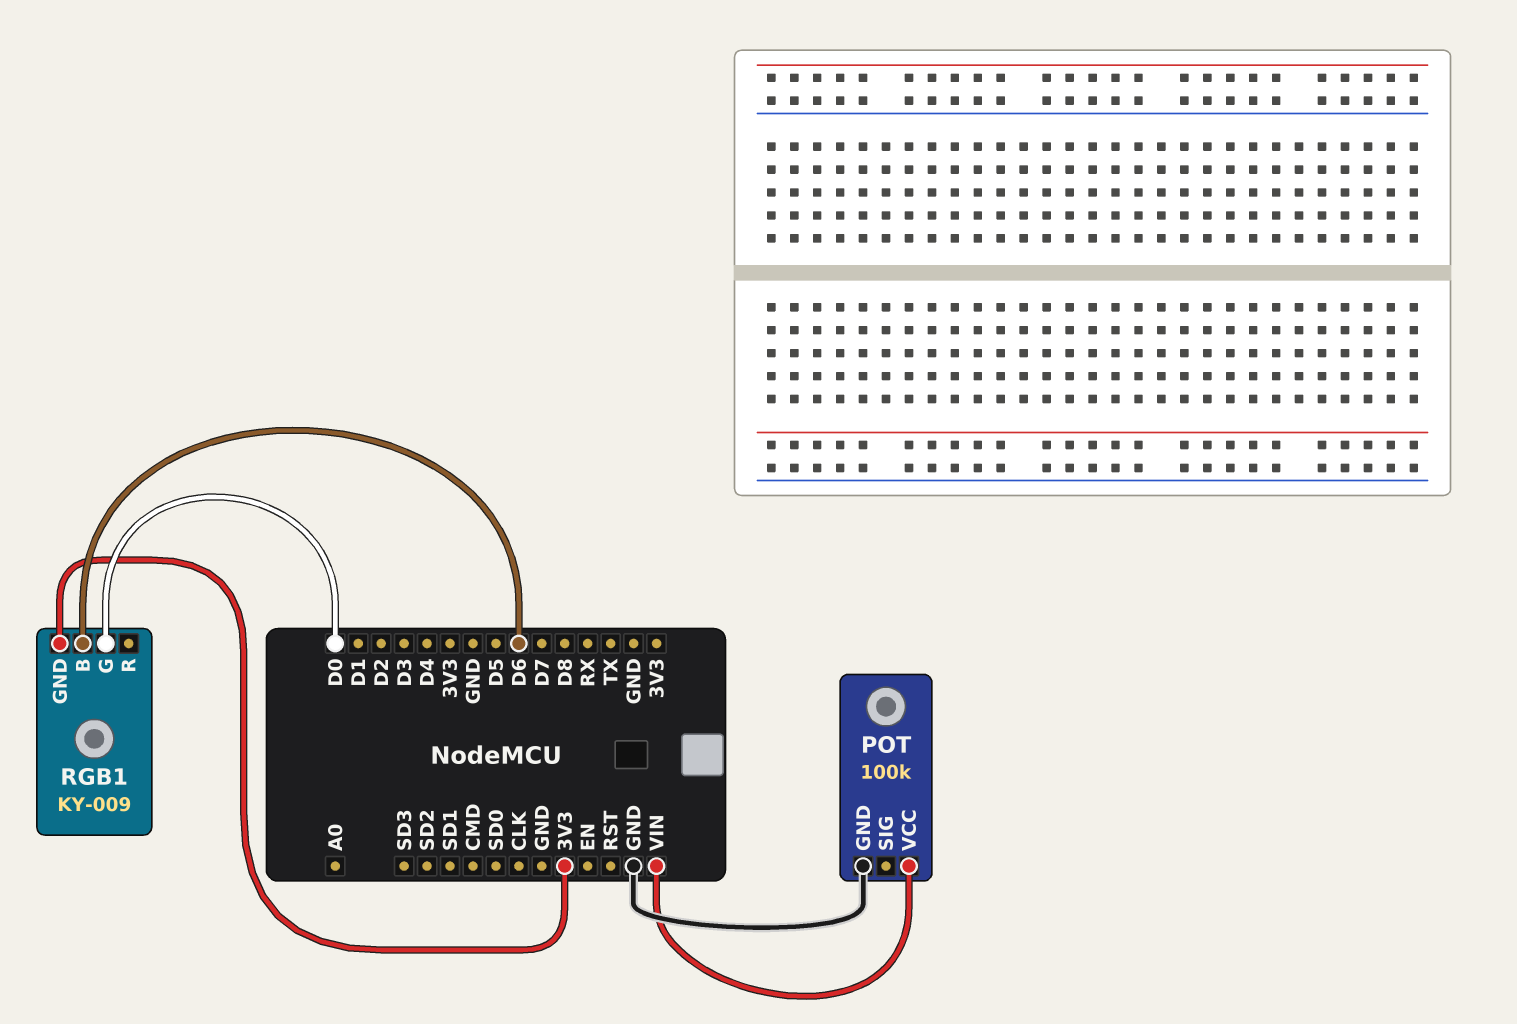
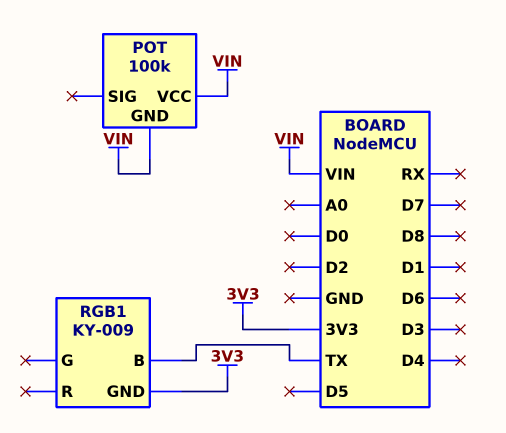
POT pin GND: GND -> VIN
RGB1 pin B: D6 -> TX
RGB1 pin G: D0 -> none

